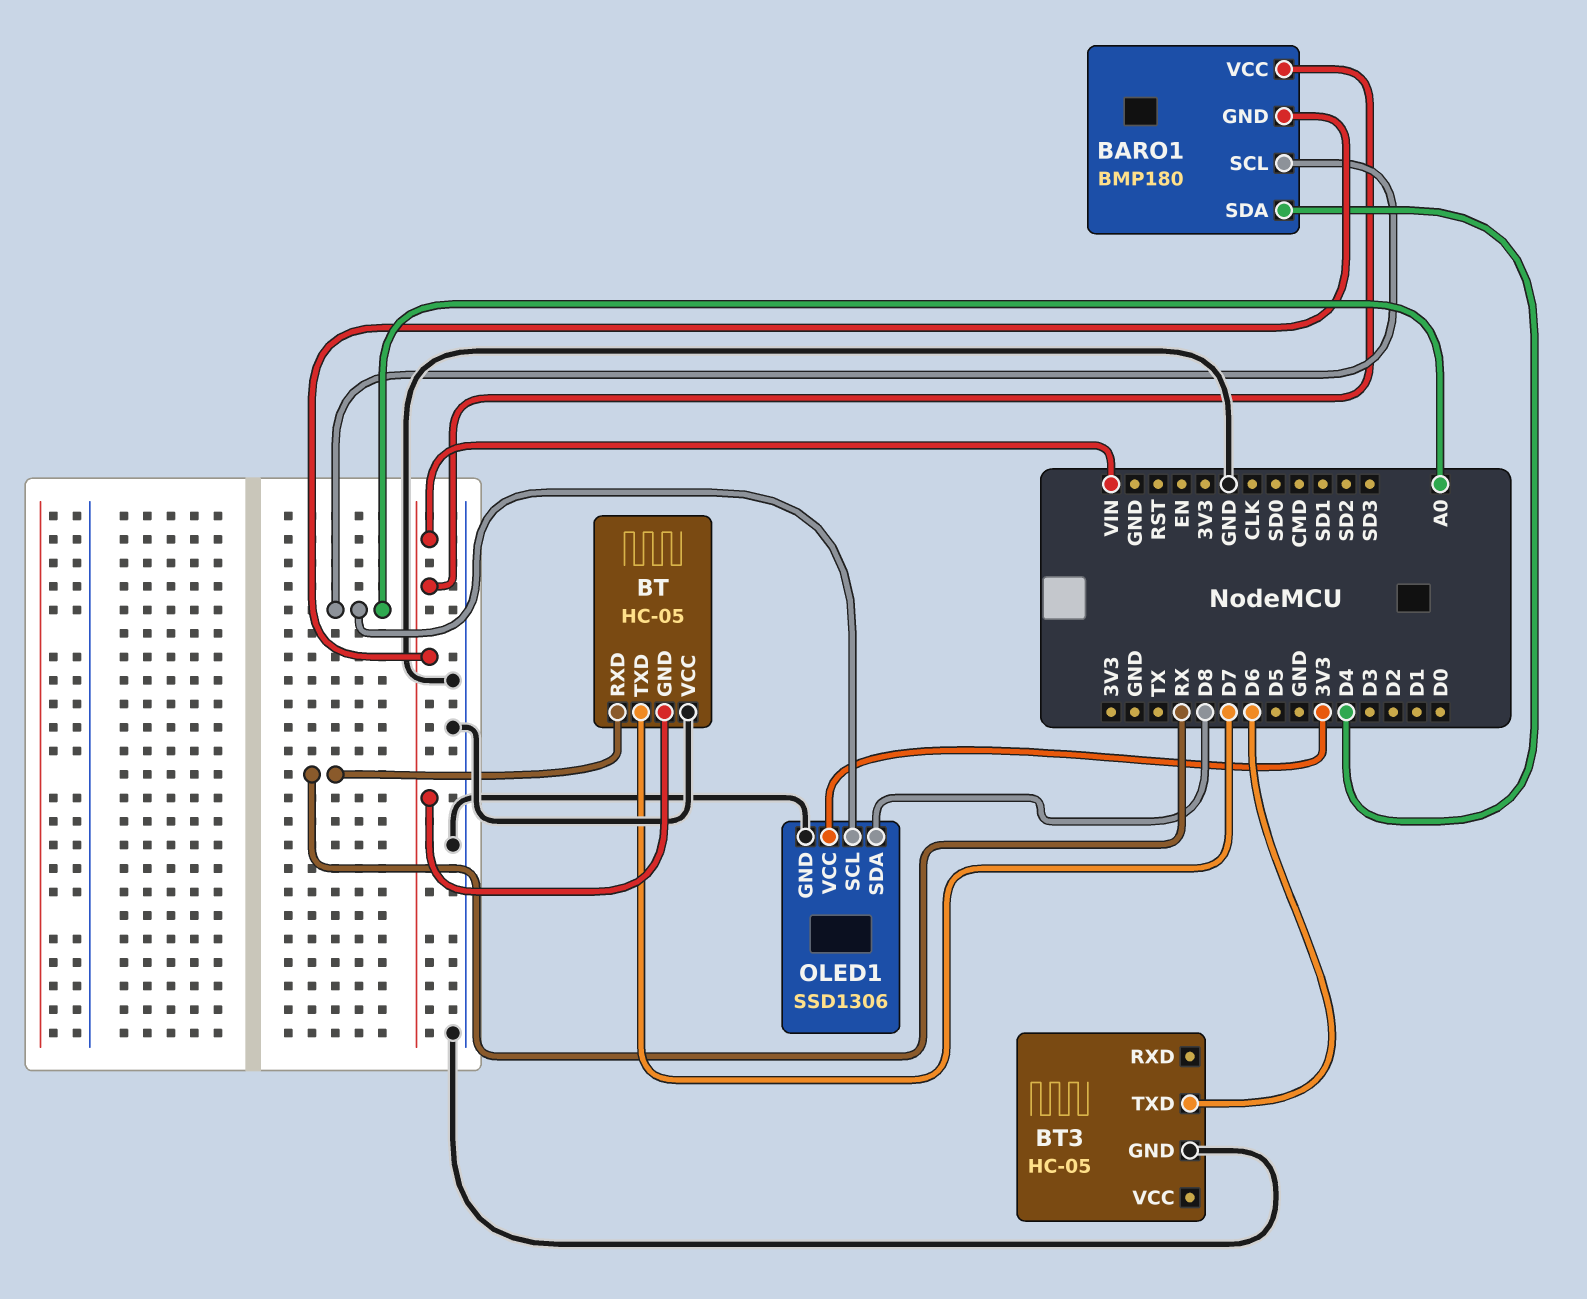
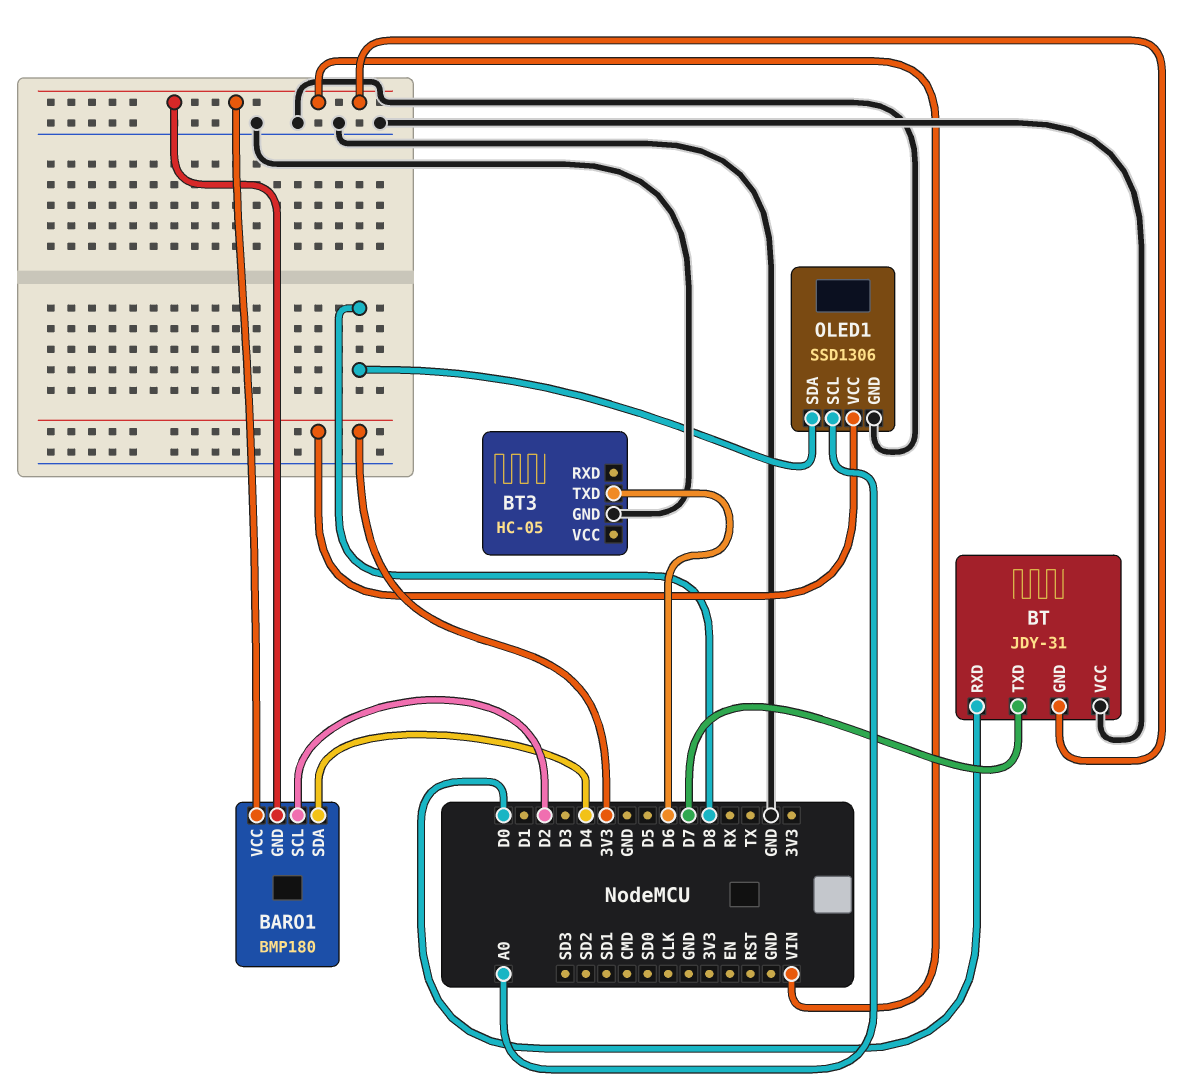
BARO1 pin SCL: A0 -> D2
BT: HC-05 -> JDY-31
BT pin RXD: RX -> D0

